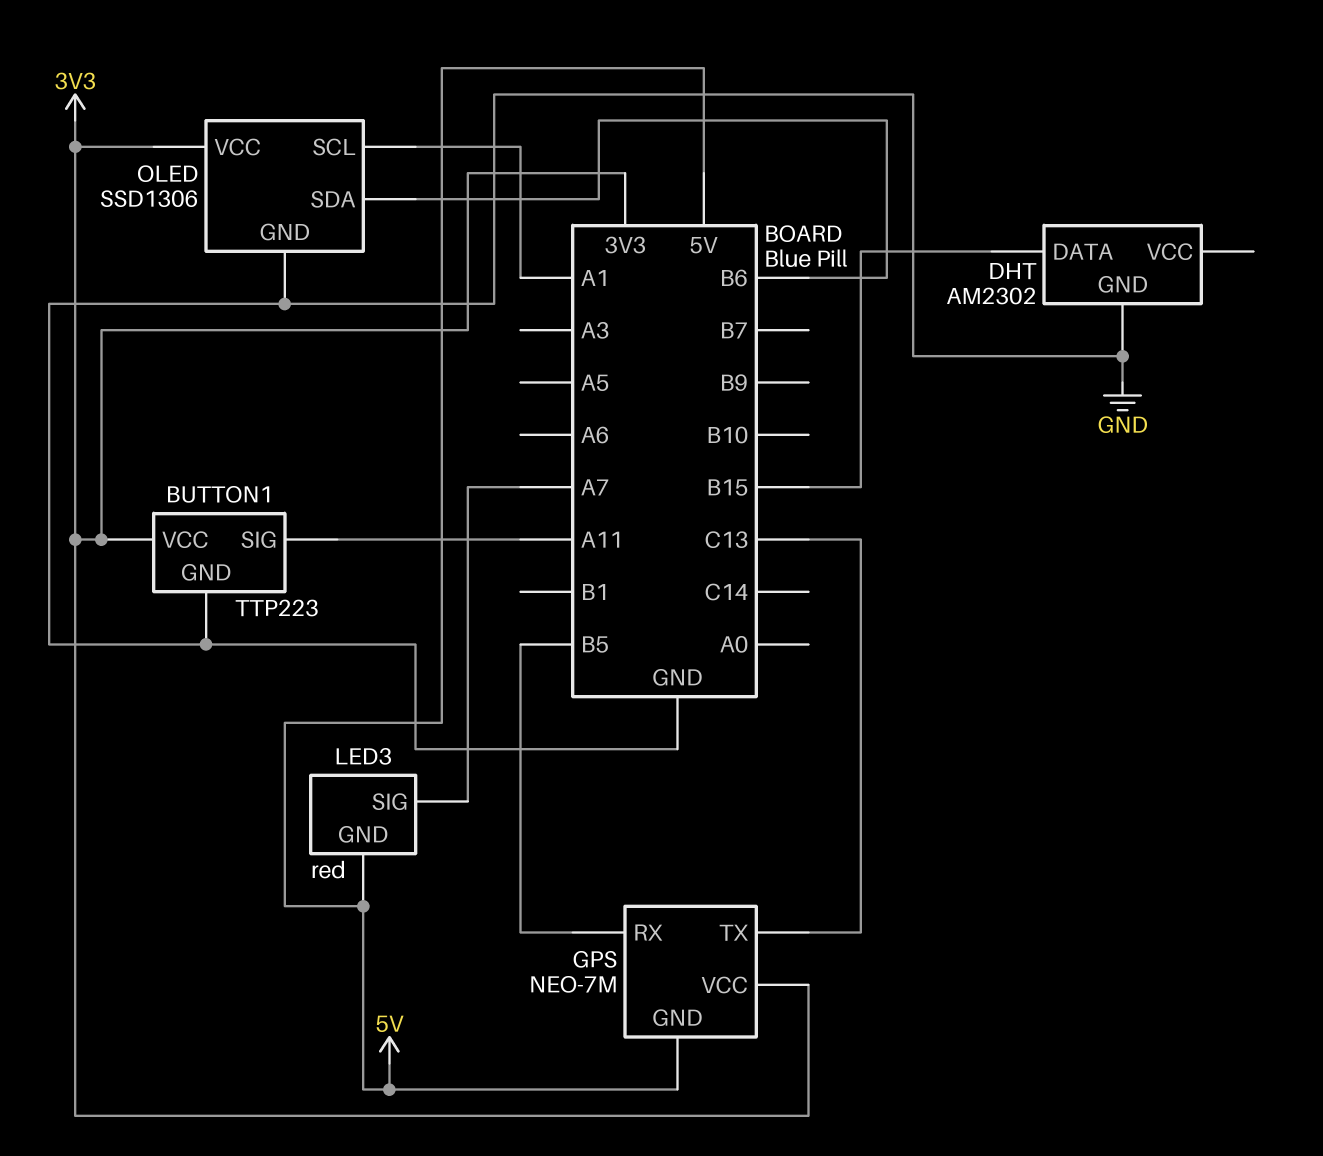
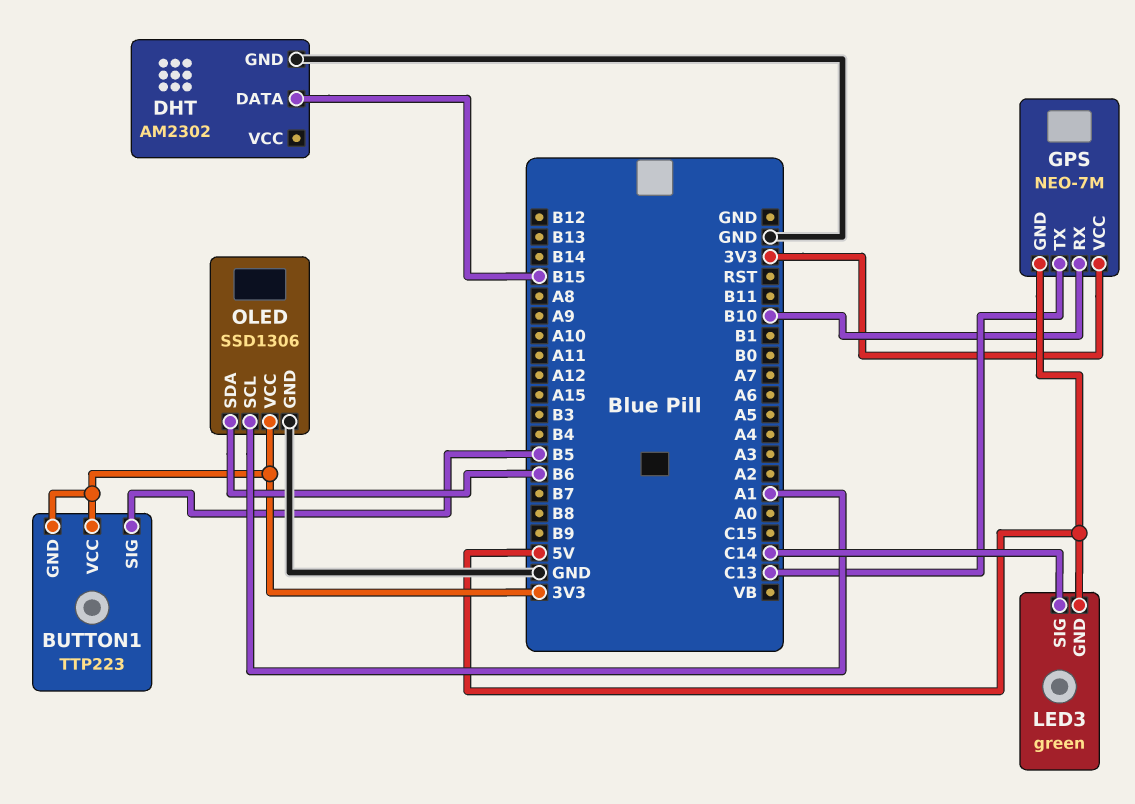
BUTTON1 pin GND: GND -> 3V3
BUTTON1 pin SIG: A11 -> B5
GPS pin RX: B5 -> B10
LED3: red -> green
LED3 pin SIG: A7 -> C14

